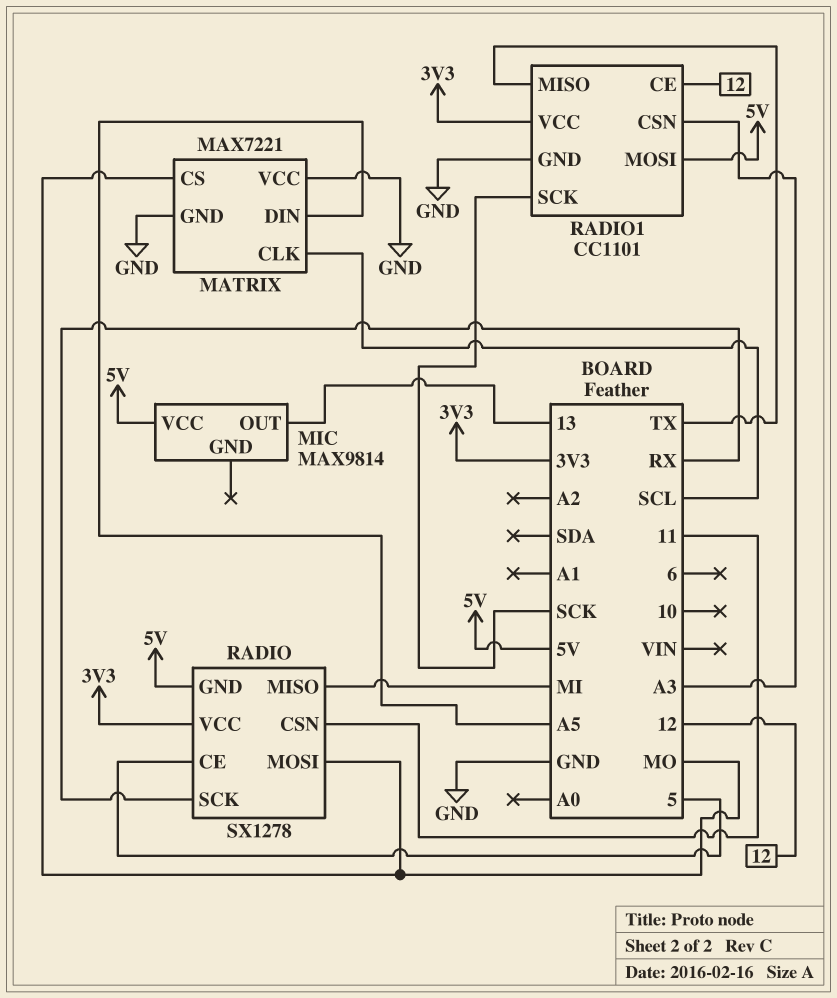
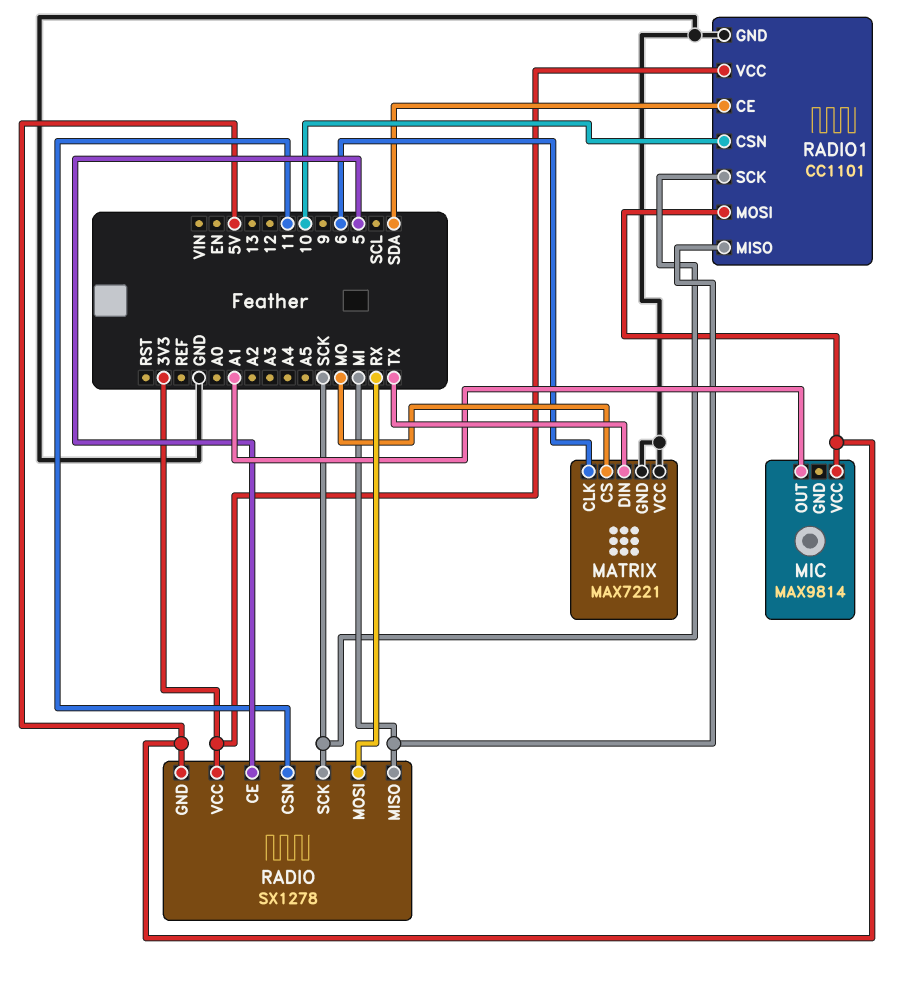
MATRIX pin CLK: SCL -> 6
MATRIX pin DIN: A5 -> TX
MIC pin OUT: 13 -> A1
RADIO pin MOSI: MO -> RX
RADIO pin SCK: RX -> SCK
RADIO1 pin CE: 12 -> SDA
RADIO1 pin CSN: A3 -> 10
RADIO1 pin MISO: TX -> MI

